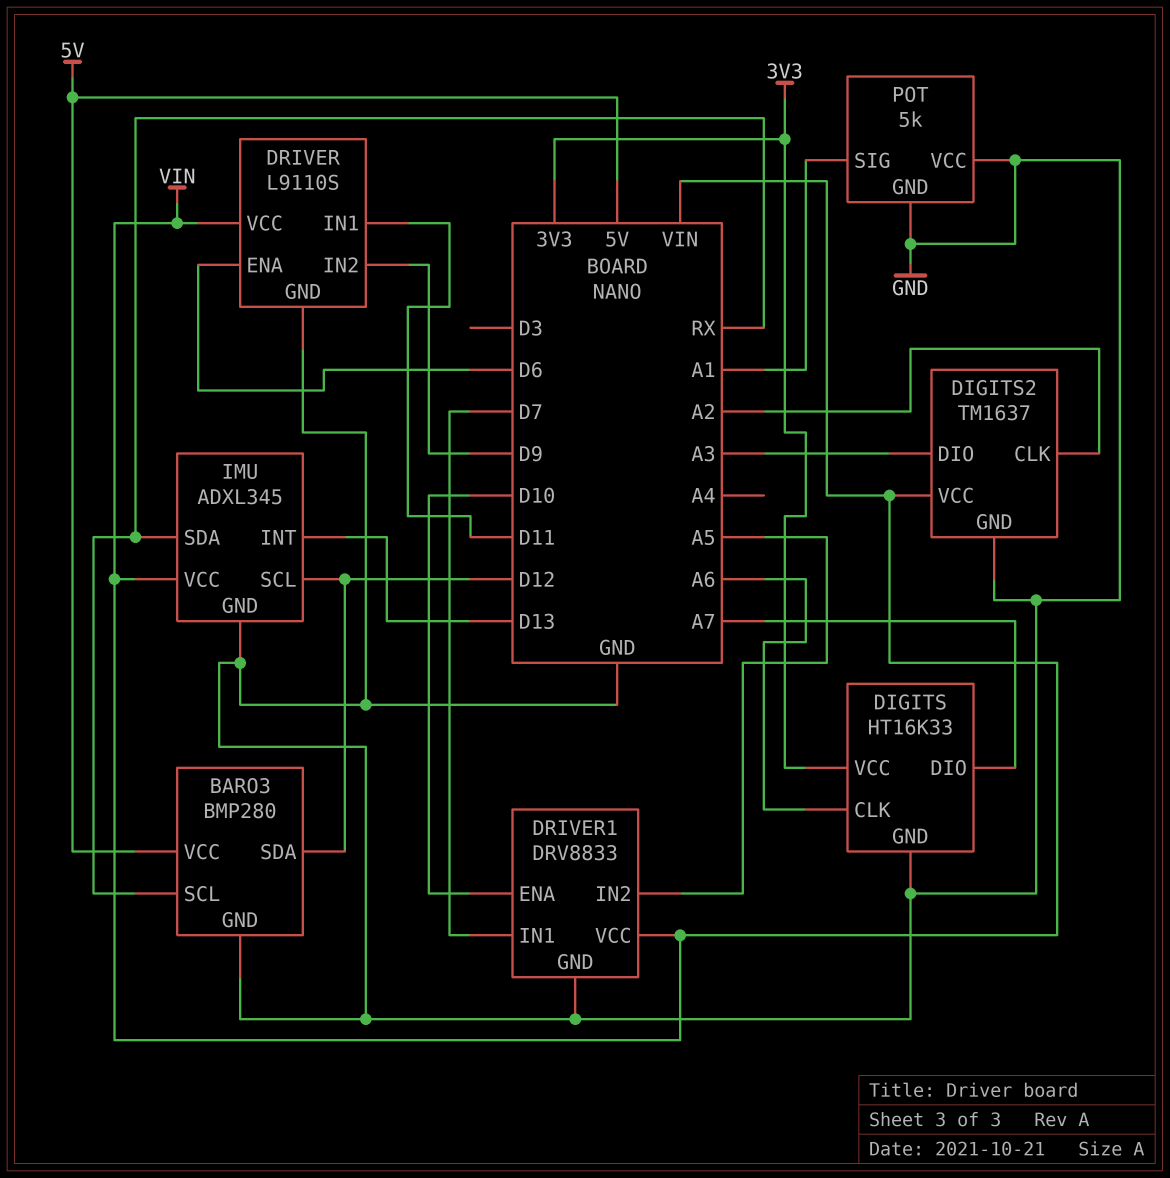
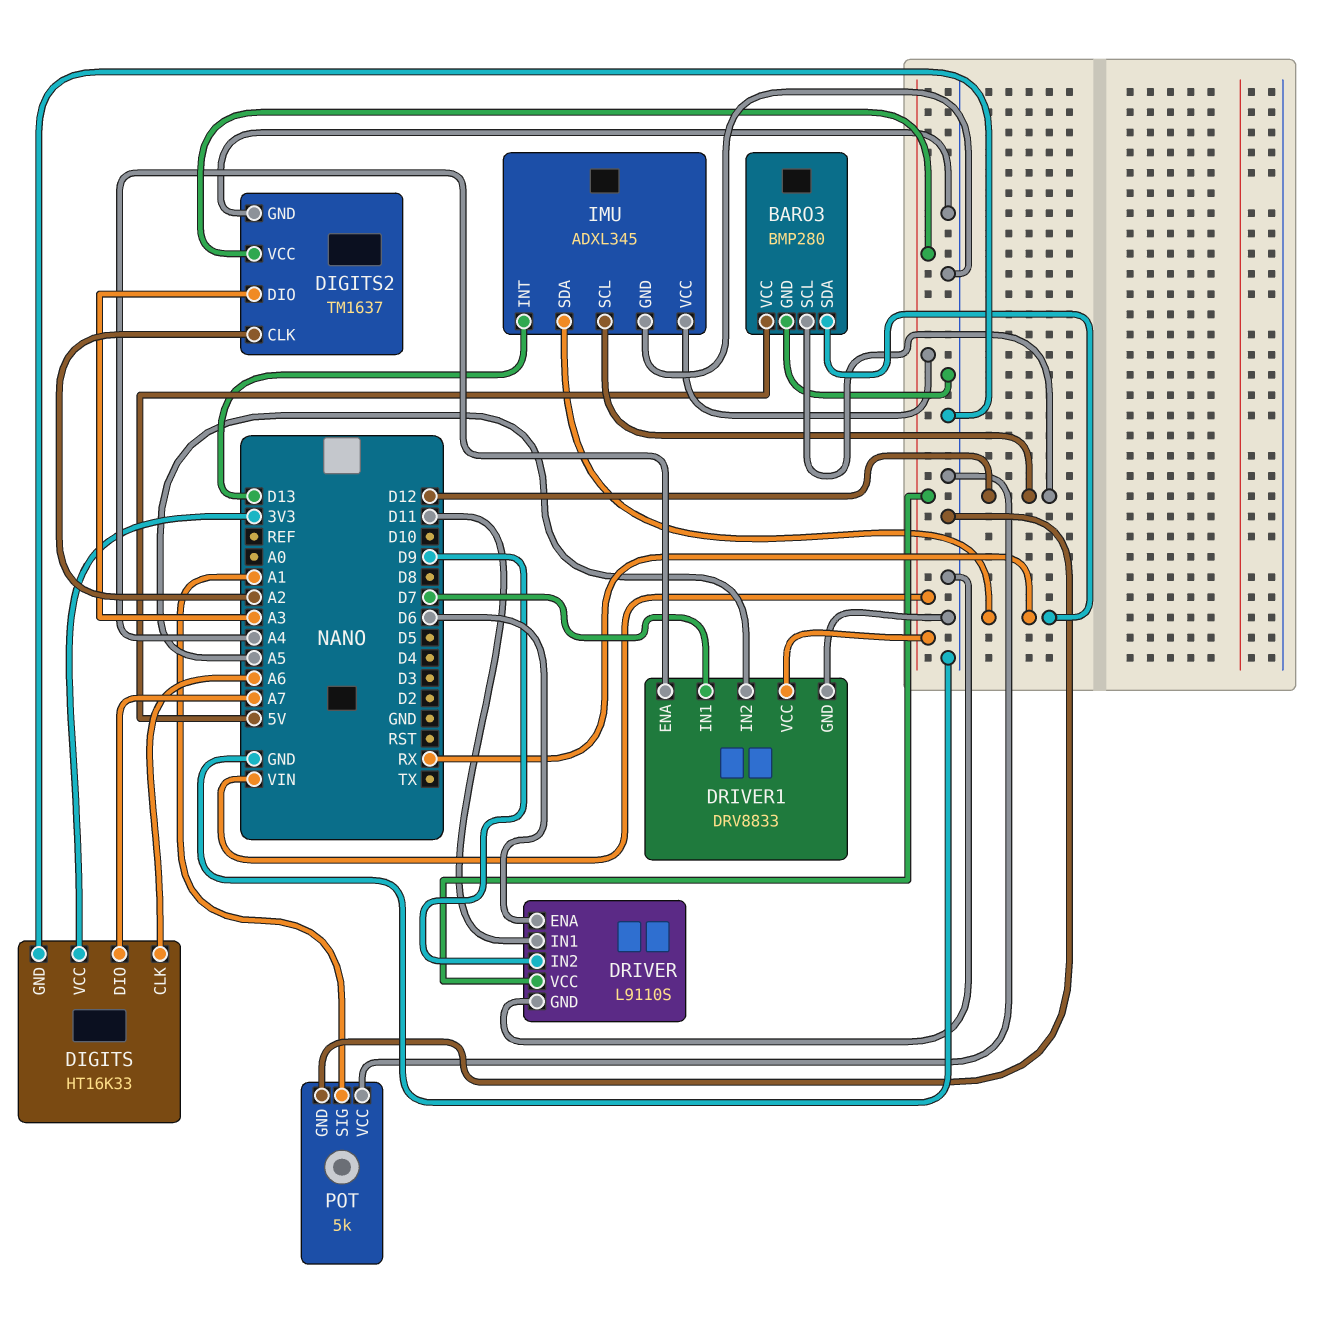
BARO3 pin SCL: RX -> D12
BARO3 pin SDA: D12 -> RX
DRIVER1 pin ENA: D10 -> A4

